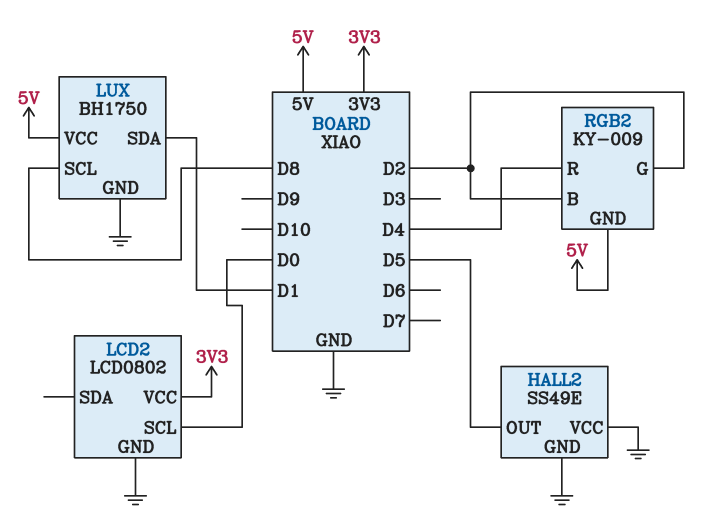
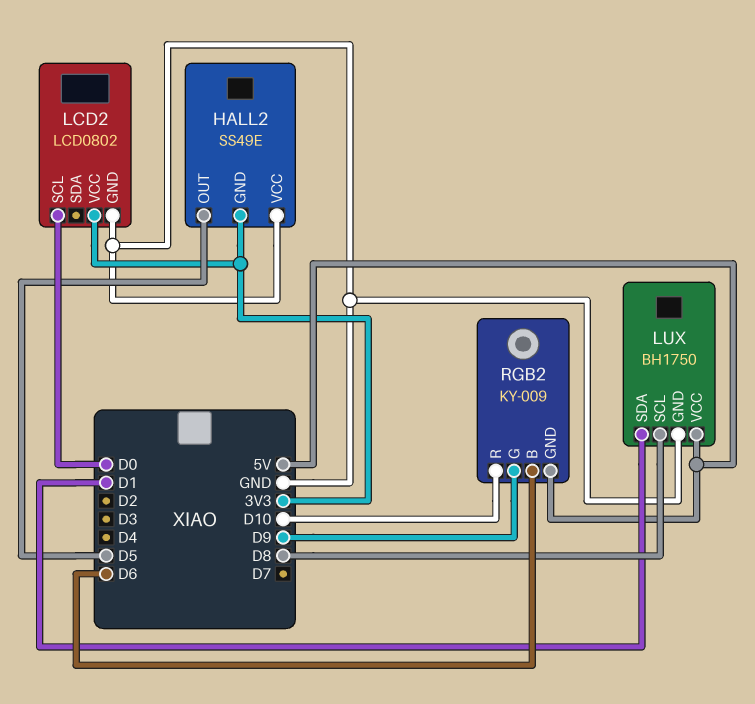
HALL2 pin GND: GND -> 3V3
RGB2 pin B: D2 -> D6
RGB2 pin G: D2 -> D9
RGB2 pin R: D4 -> D10

